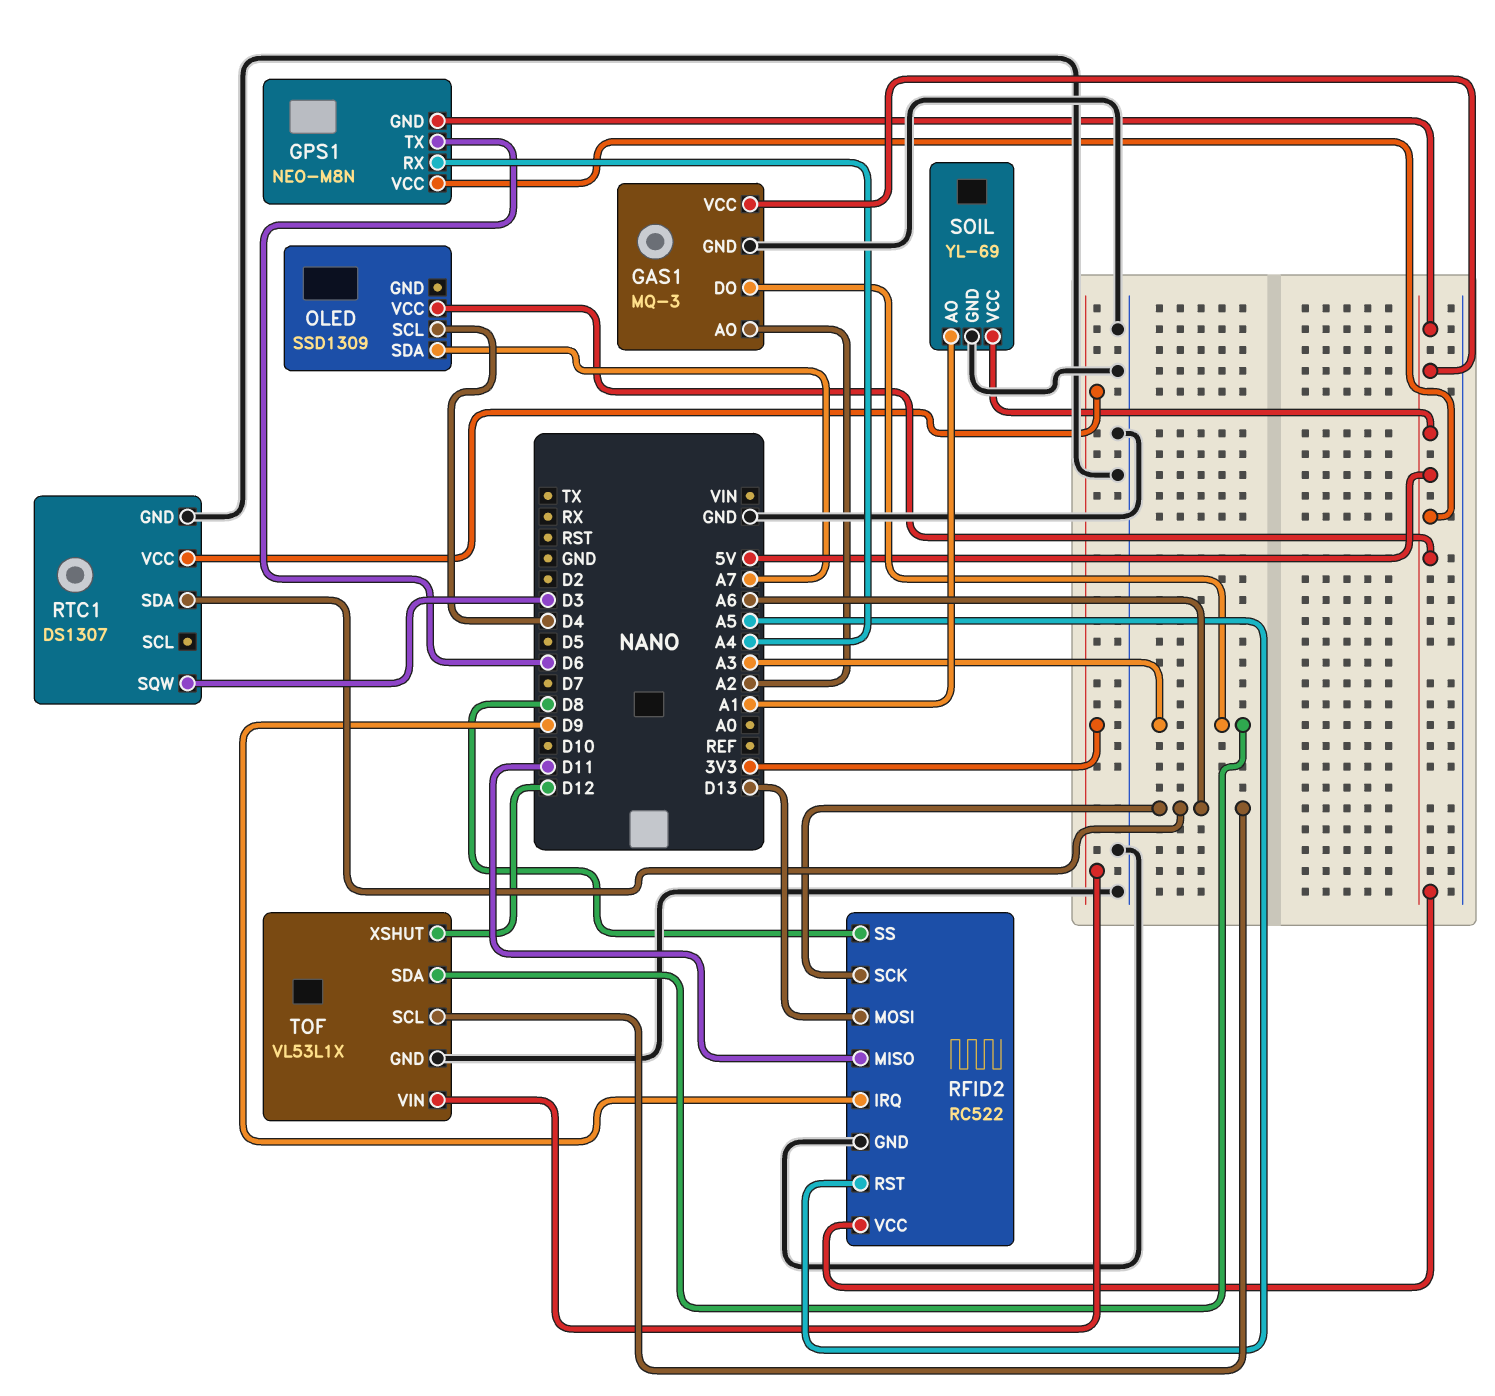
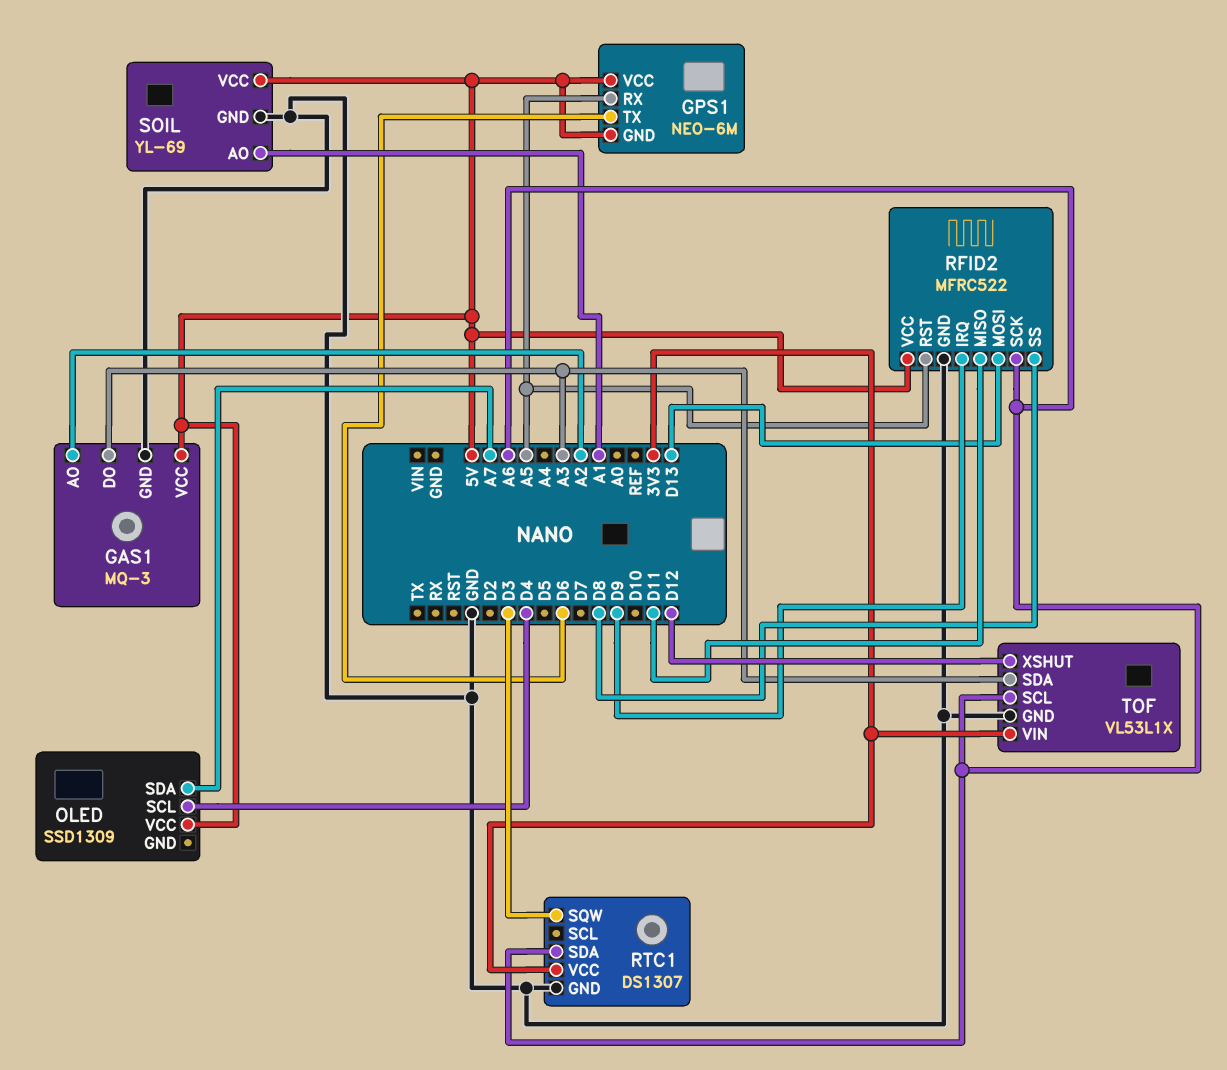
GPS1: NEO-M8N -> NEO-6M
GPS1 pin RX: A4 -> A5
RFID2: RC522 -> MFRC522

